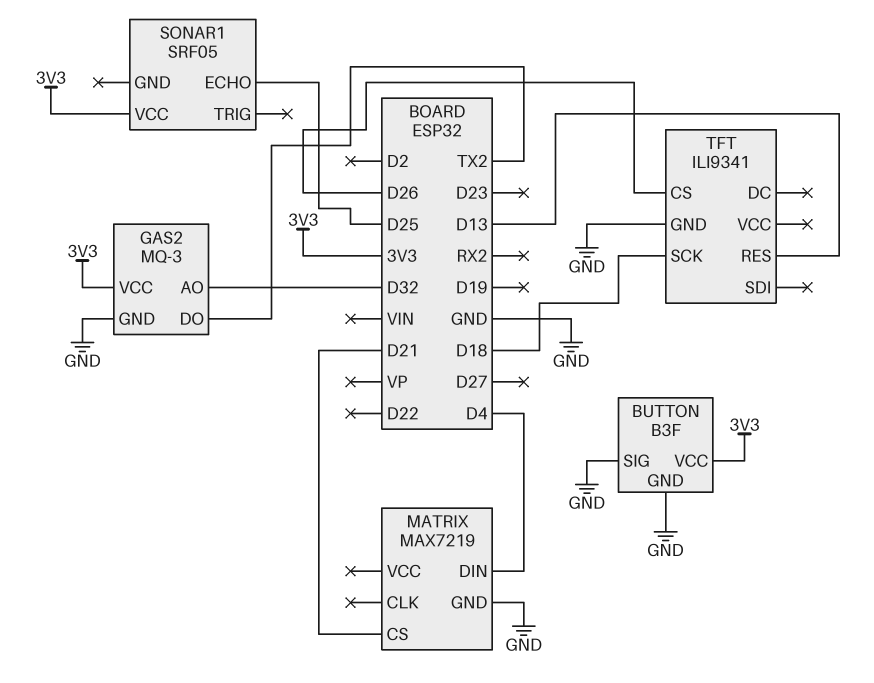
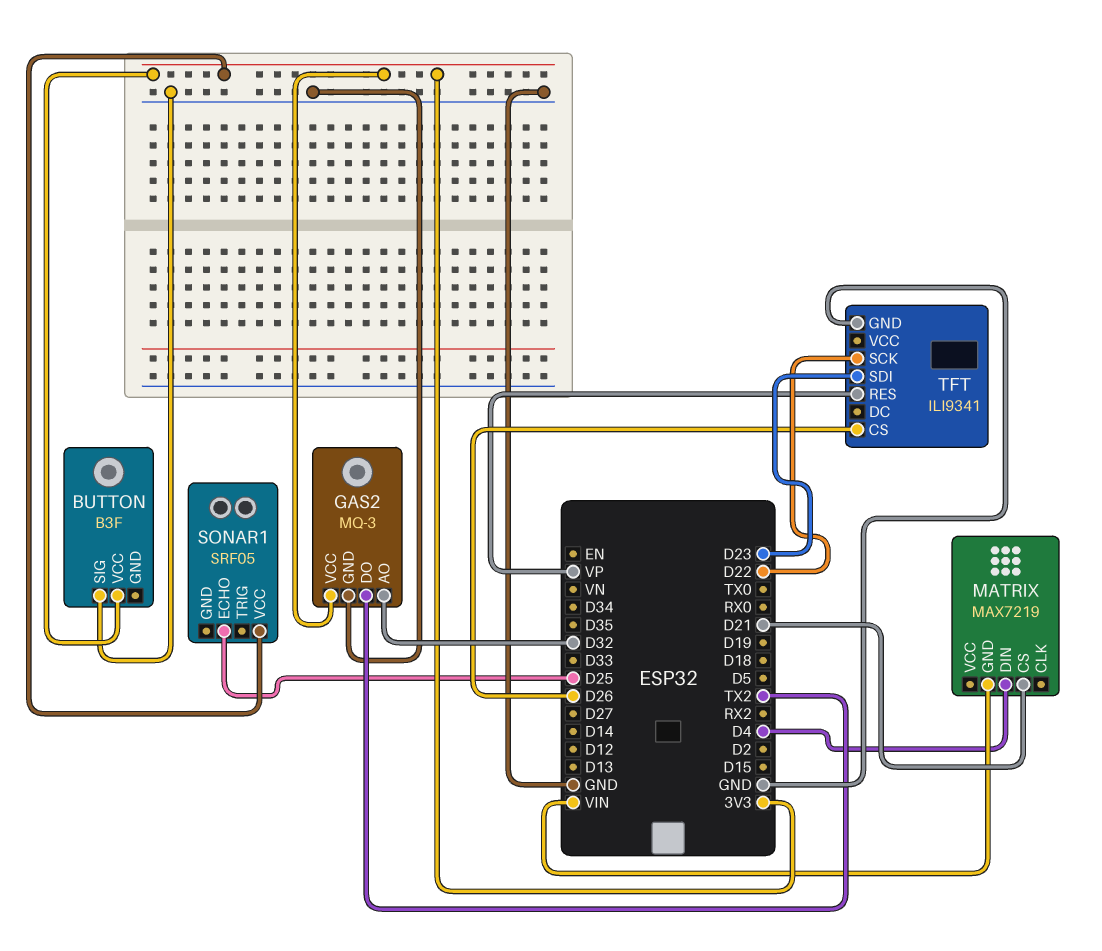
BUTTON pin GND: GND -> none
MATRIX pin GND: GND -> VIN
TFT pin RES: D13 -> VP
TFT pin SCK: D18 -> D22
TFT pin SDI: none -> D23

